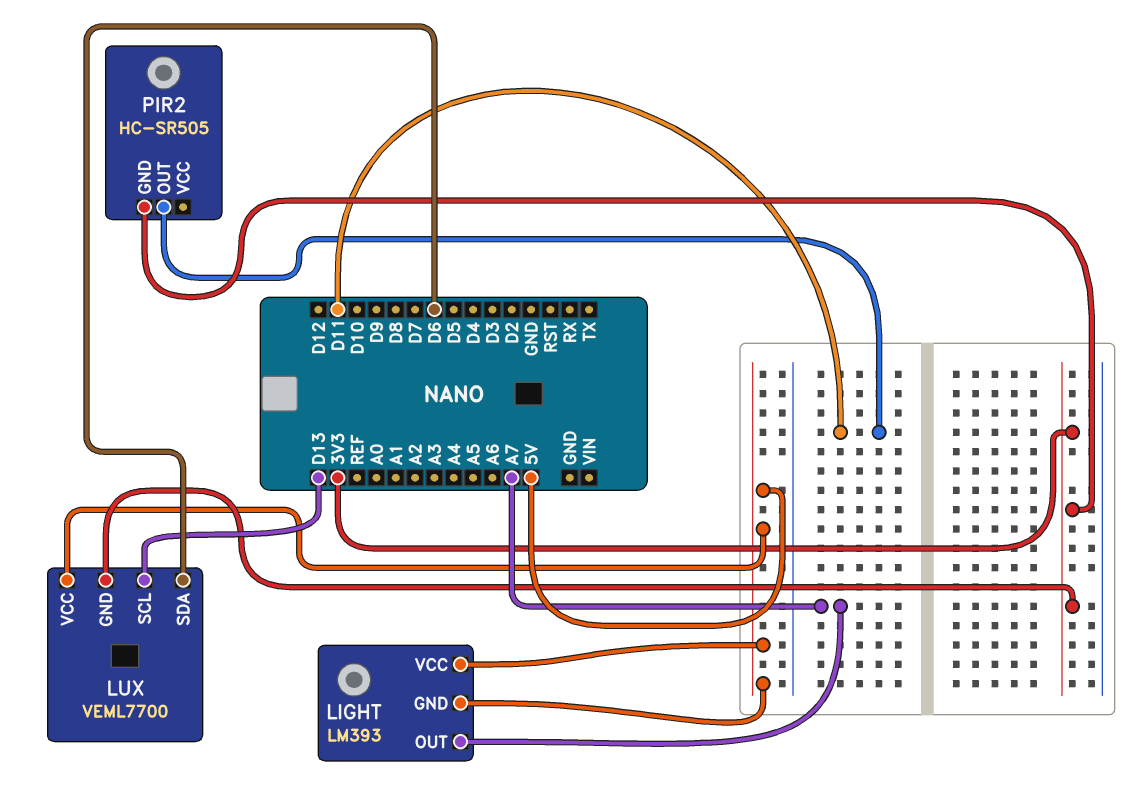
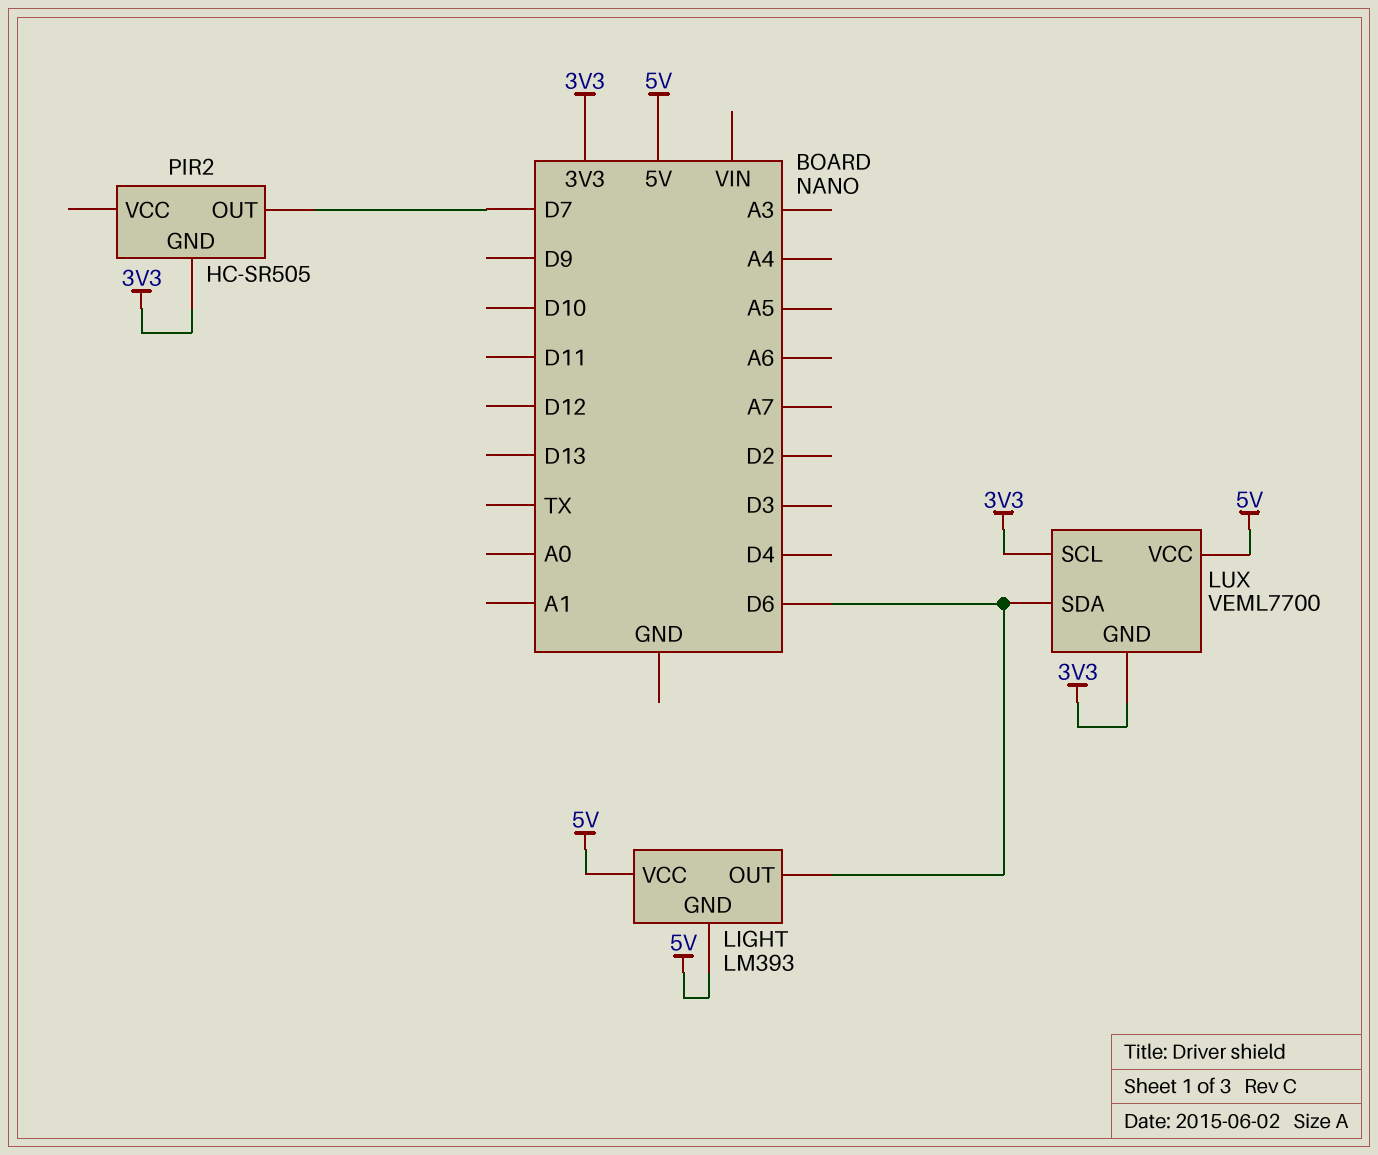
LIGHT pin OUT: A7 -> D6
LUX pin SCL: D13 -> 3V3
PIR2 pin OUT: D11 -> D7

